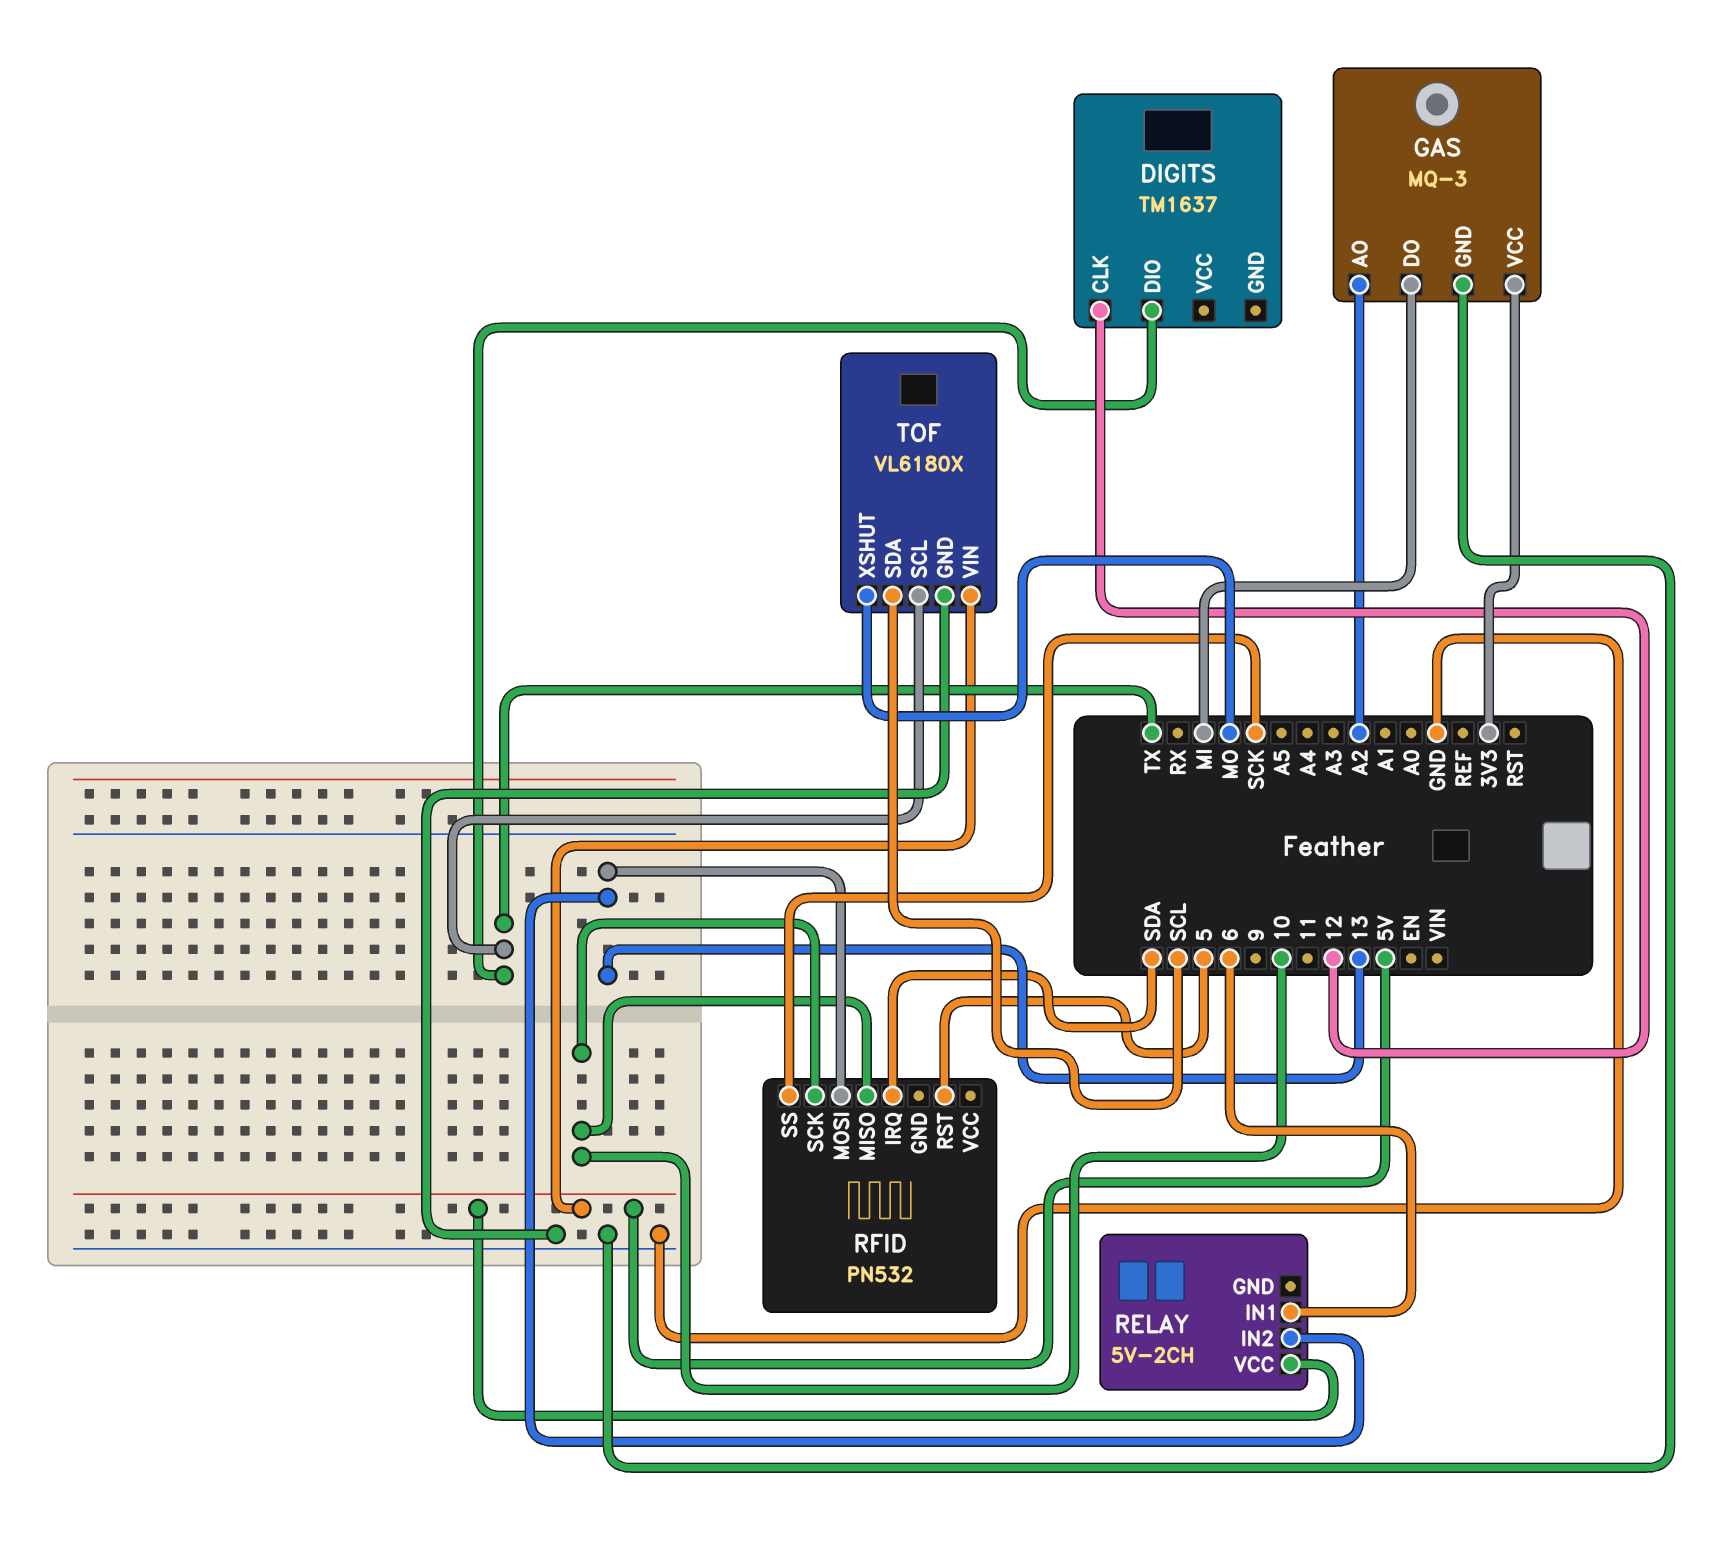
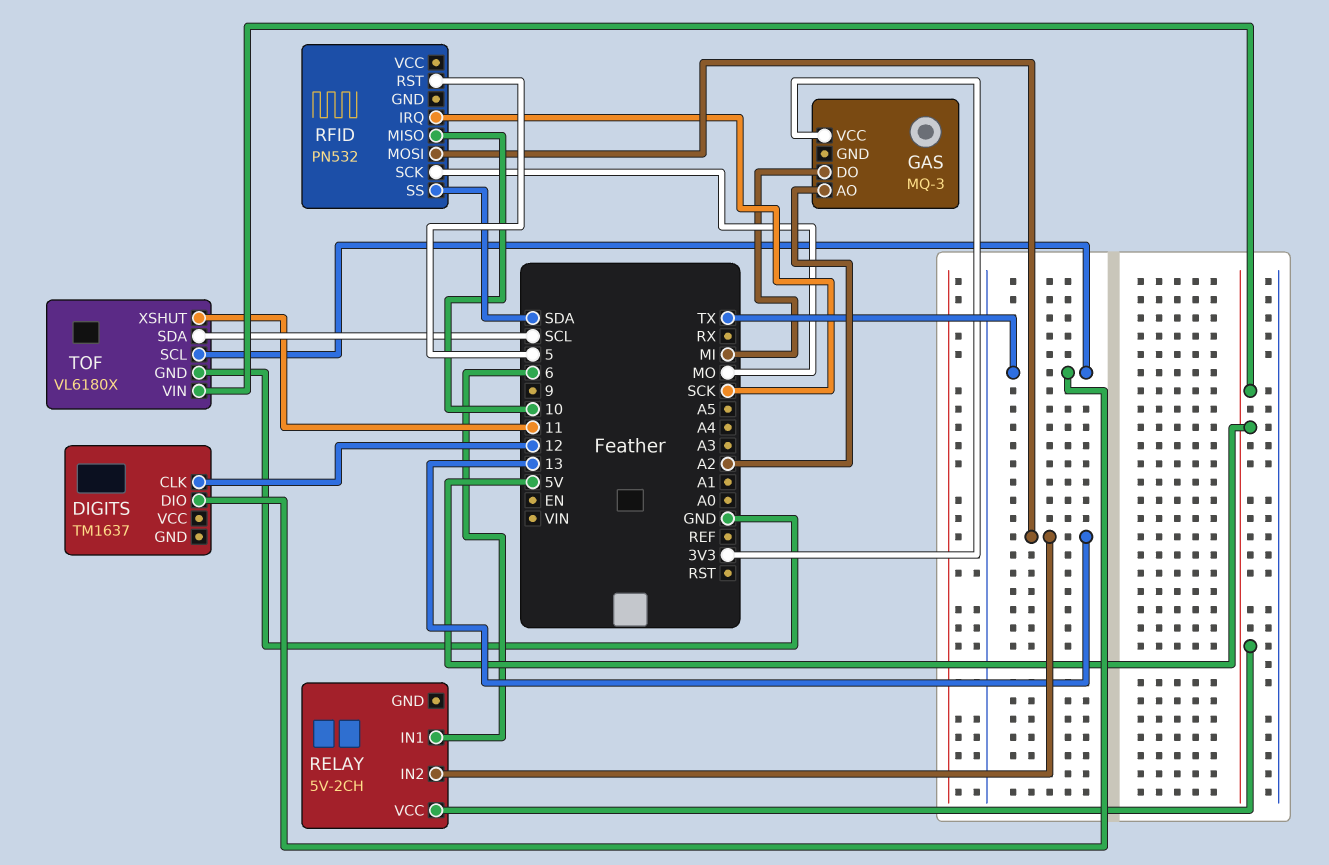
GAS pin GND: GND -> none
RFID pin IRQ: SDA -> SCK
RFID pin SCK: 10 -> MO
RFID pin SS: SCK -> SDA
TOF pin XSHUT: MO -> 11

